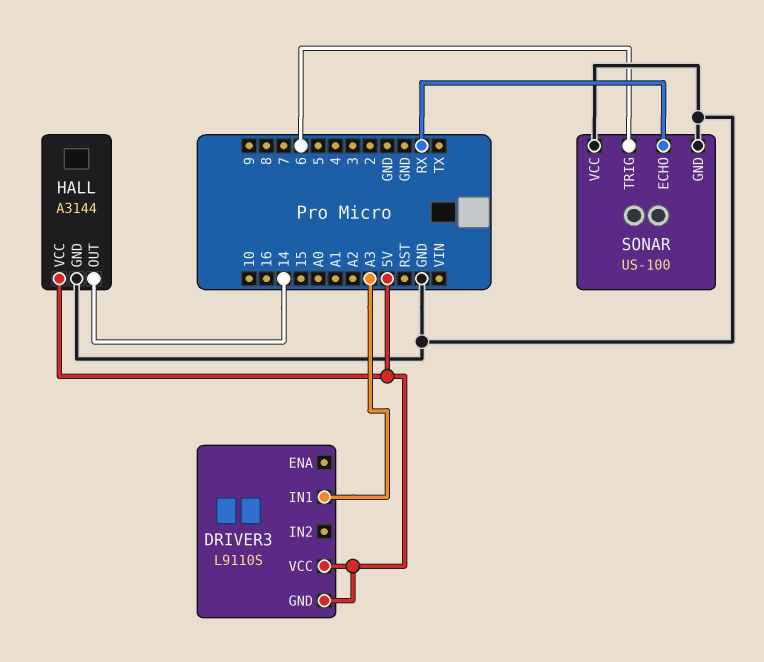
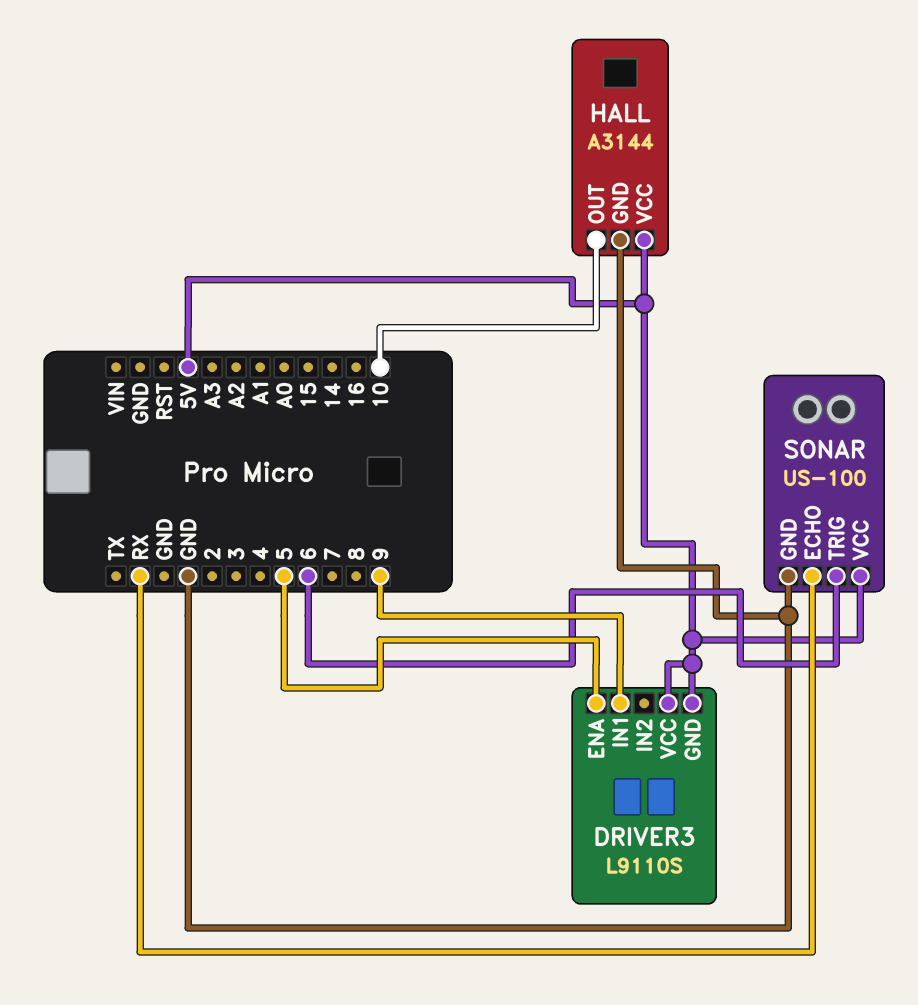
DRIVER3 pin ENA: none -> 5
DRIVER3 pin IN1: A3 -> 9
HALL pin OUT: 14 -> 10
SONAR pin VCC: GND -> 5V

